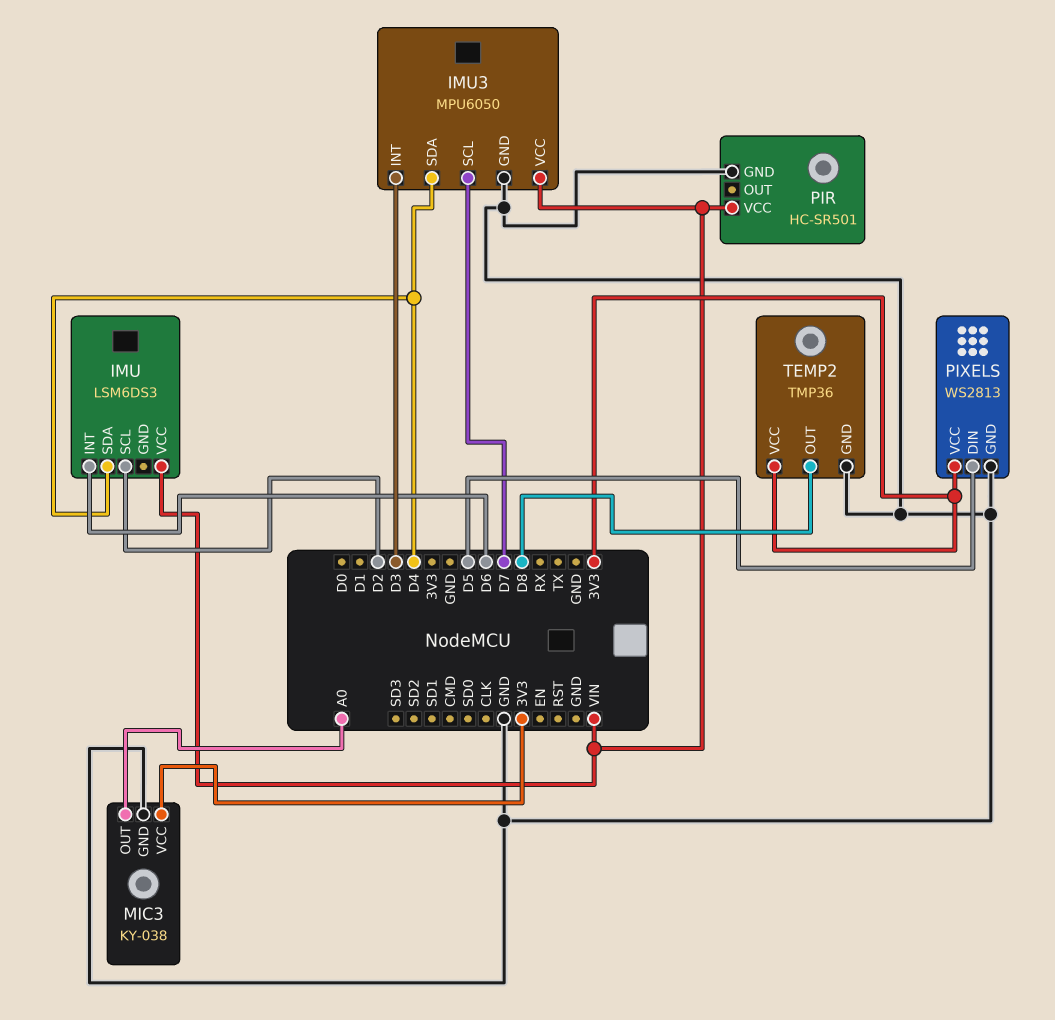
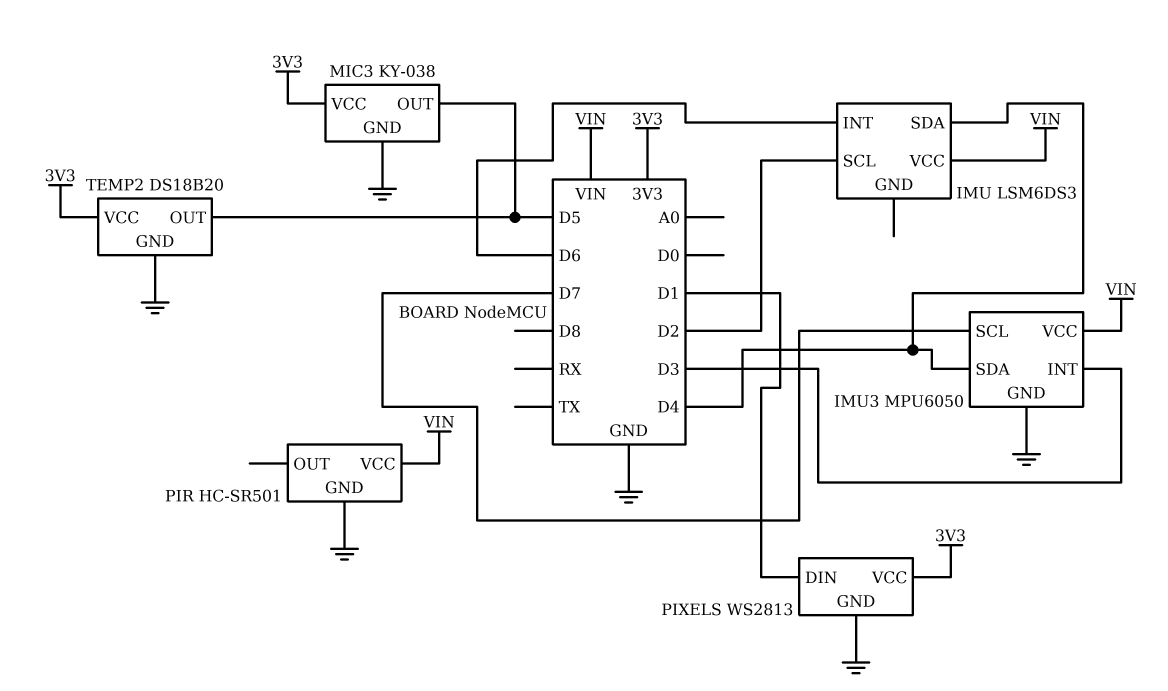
MIC3 pin OUT: A0 -> D5
PIXELS pin DIN: D5 -> D1
TEMP2: TMP36 -> DS18B20
TEMP2 pin OUT: D8 -> D5

